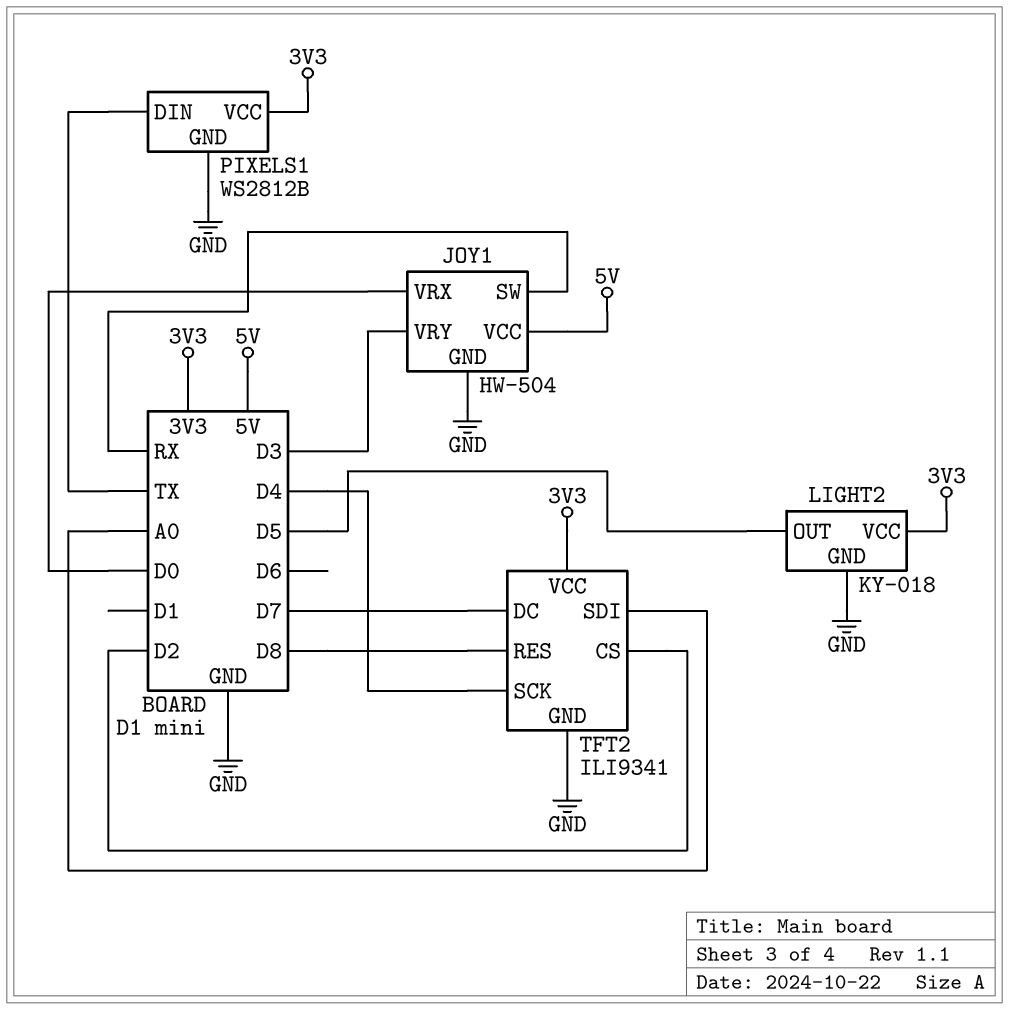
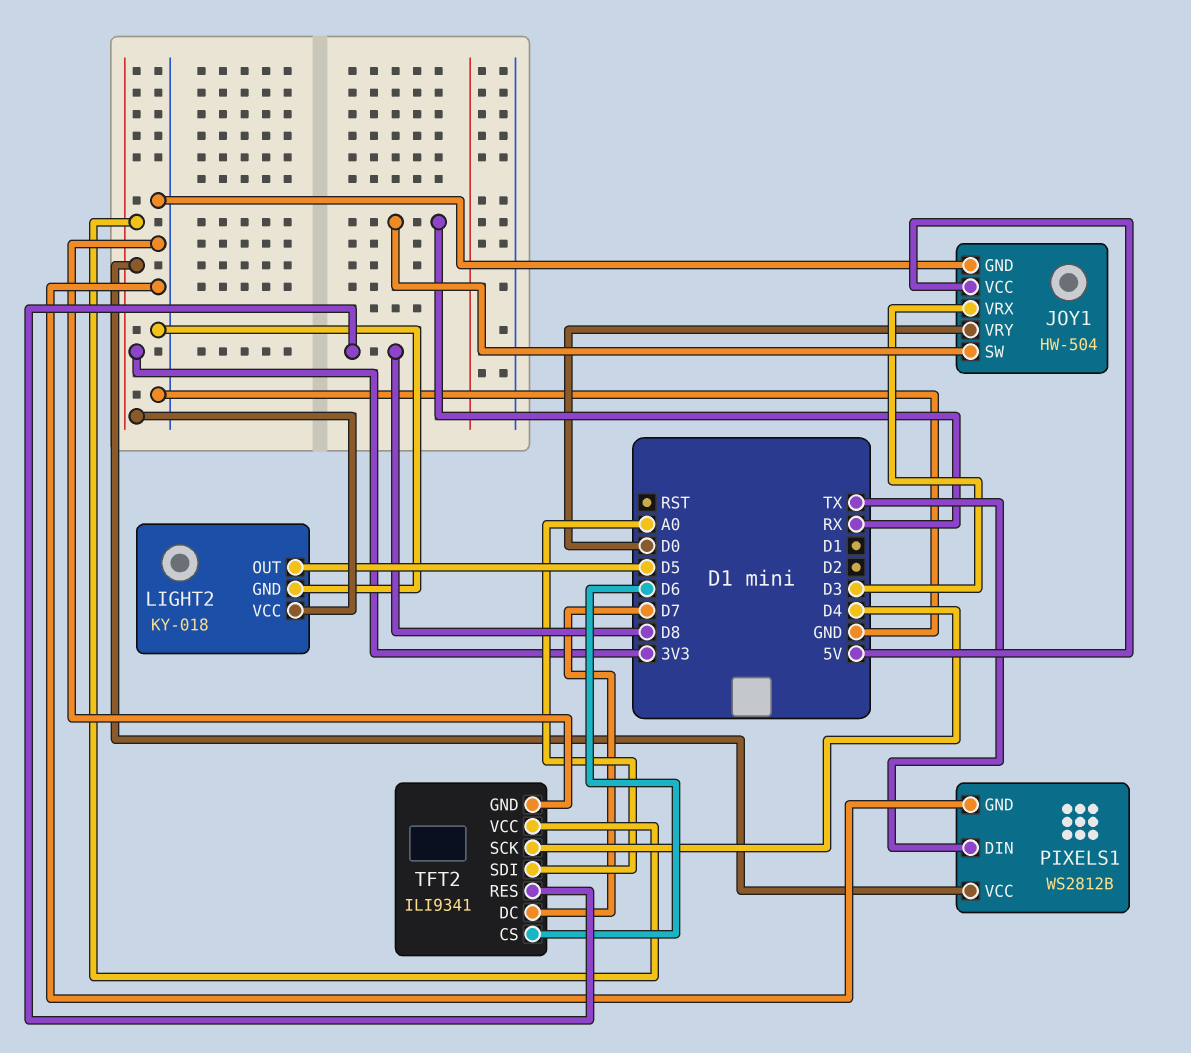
JOY1 pin VRX: D0 -> D3
JOY1 pin VRY: D3 -> D0
TFT2 pin CS: D2 -> D6

